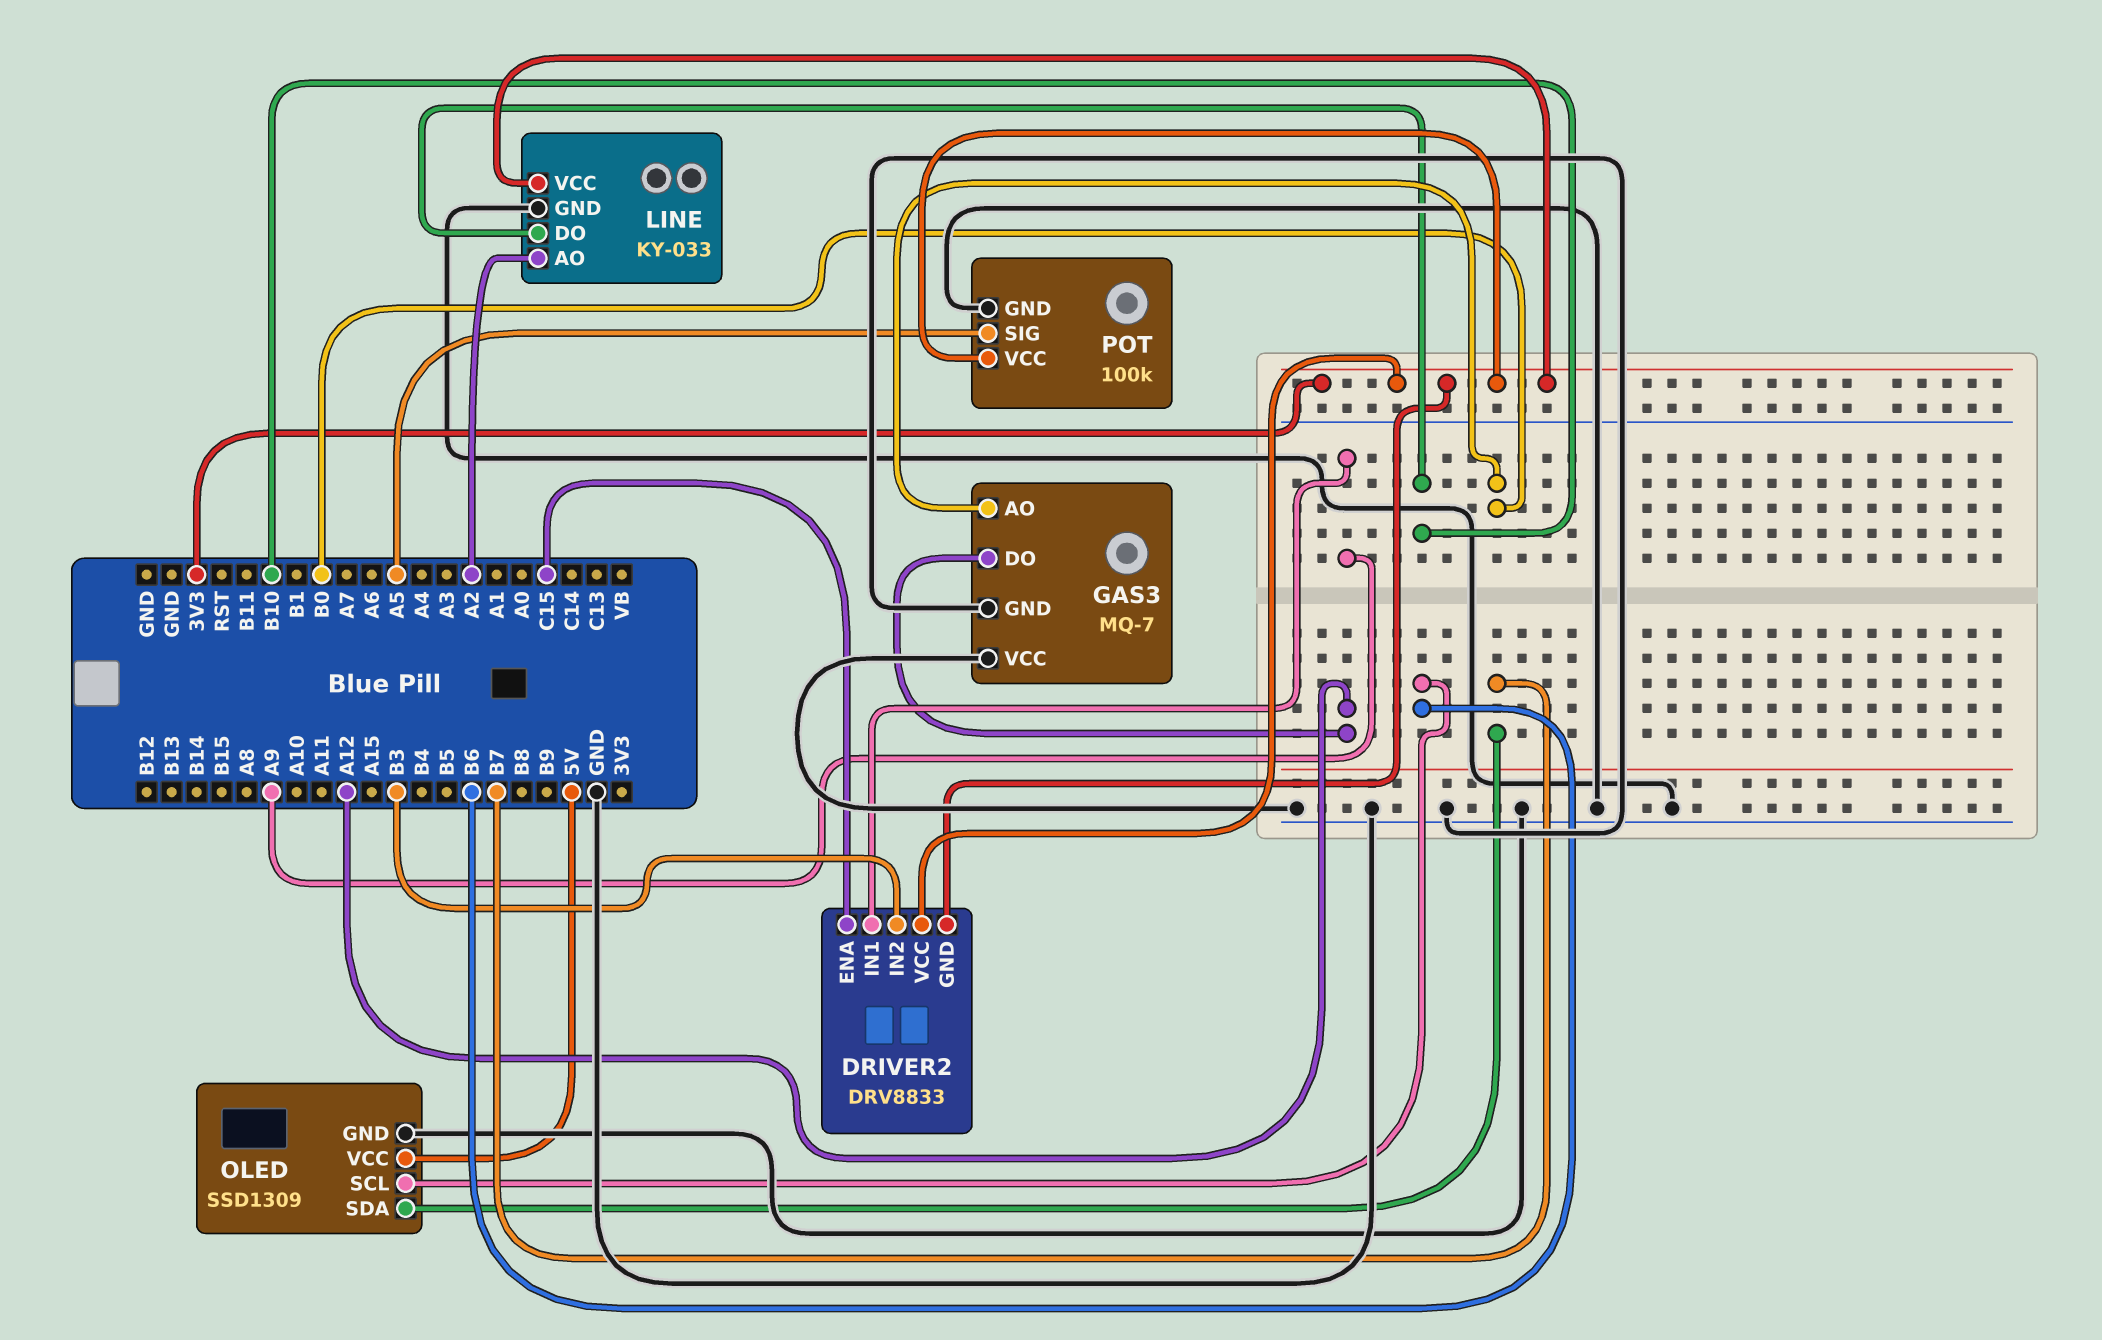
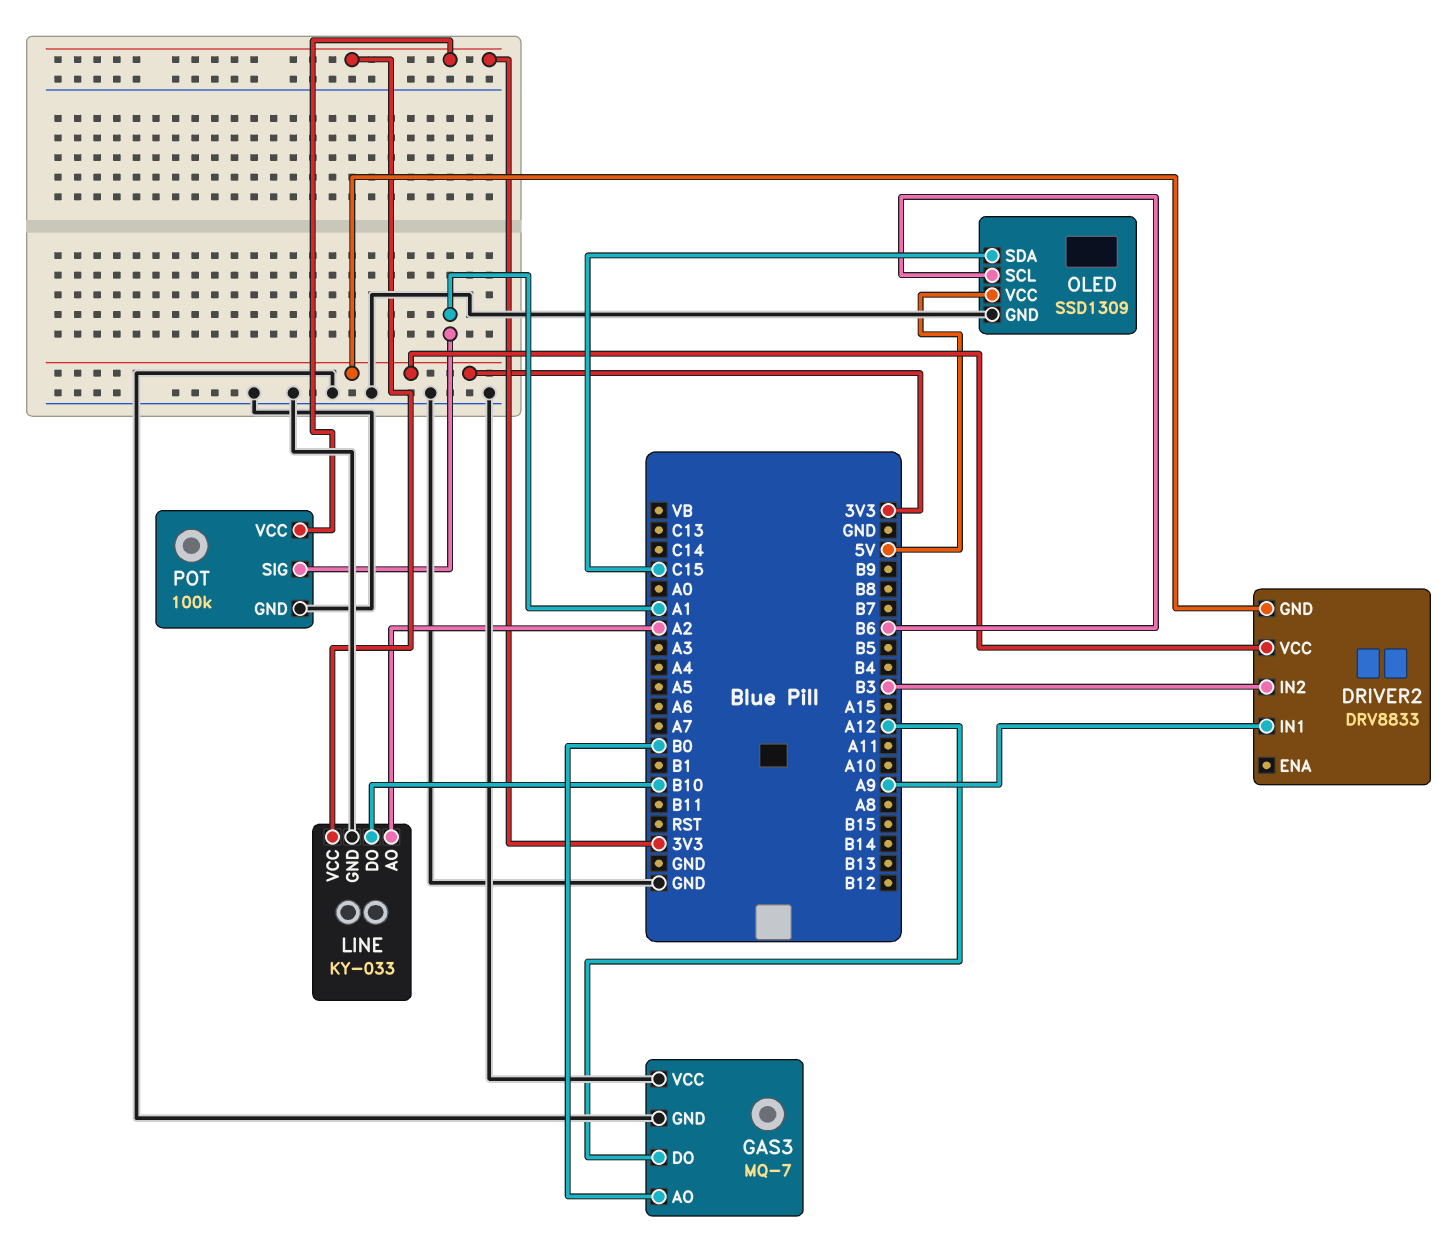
DRIVER2 pin ENA: C15 -> none
OLED pin SDA: B7 -> C15
POT pin SIG: A5 -> A1

